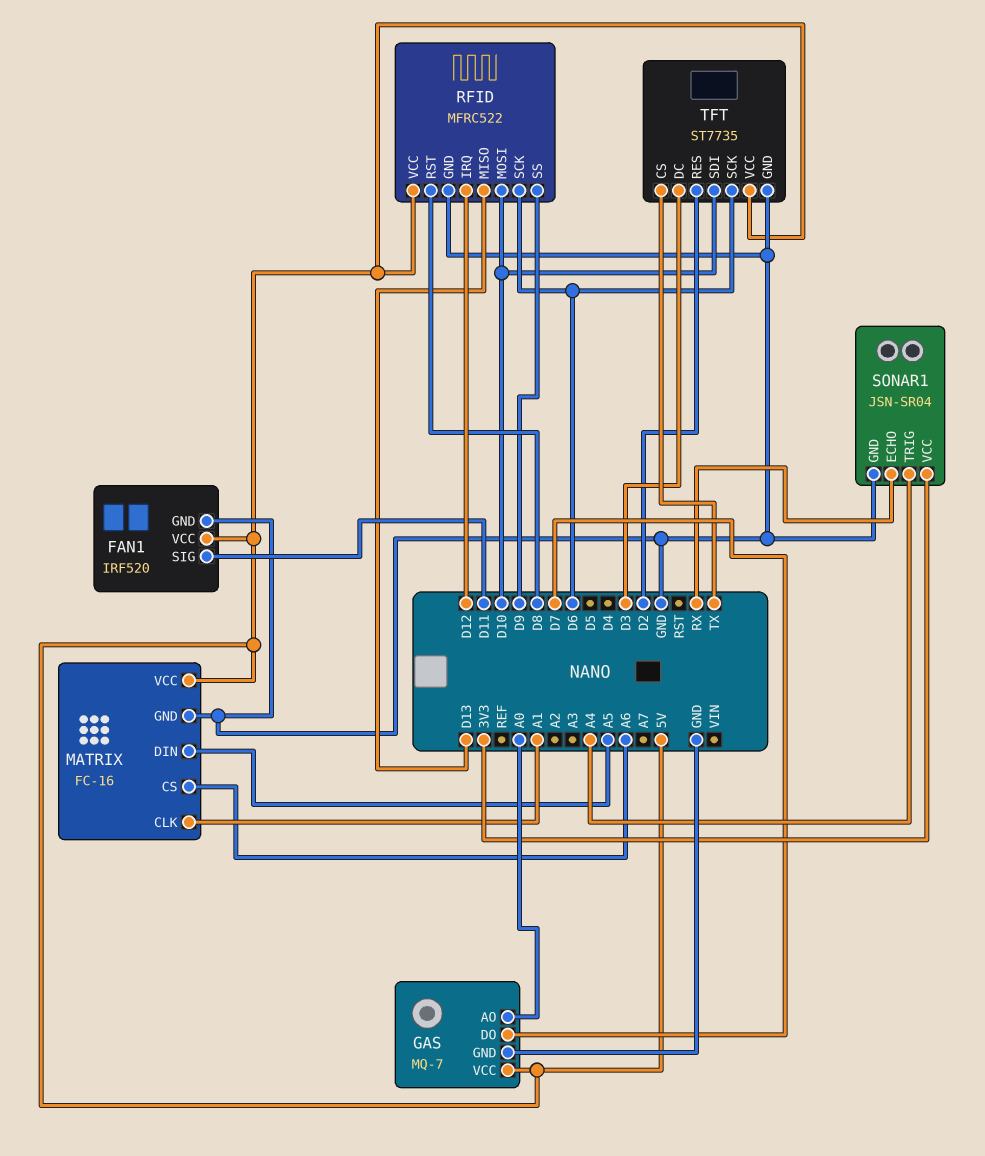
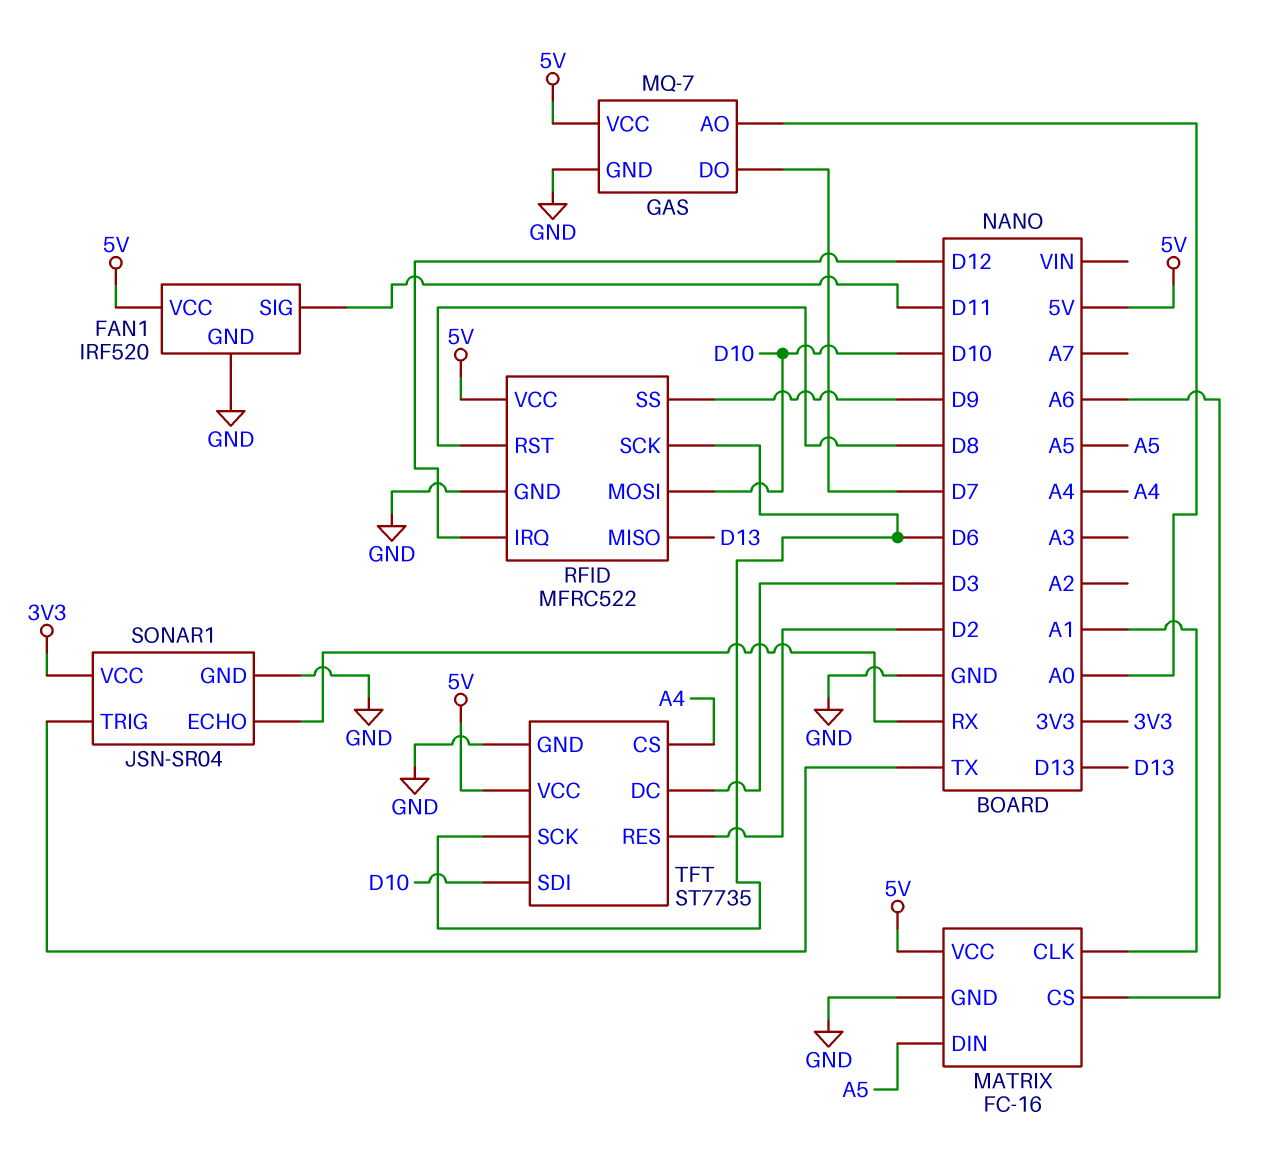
SONAR1 pin TRIG: A4 -> TX
TFT pin CS: TX -> A4

